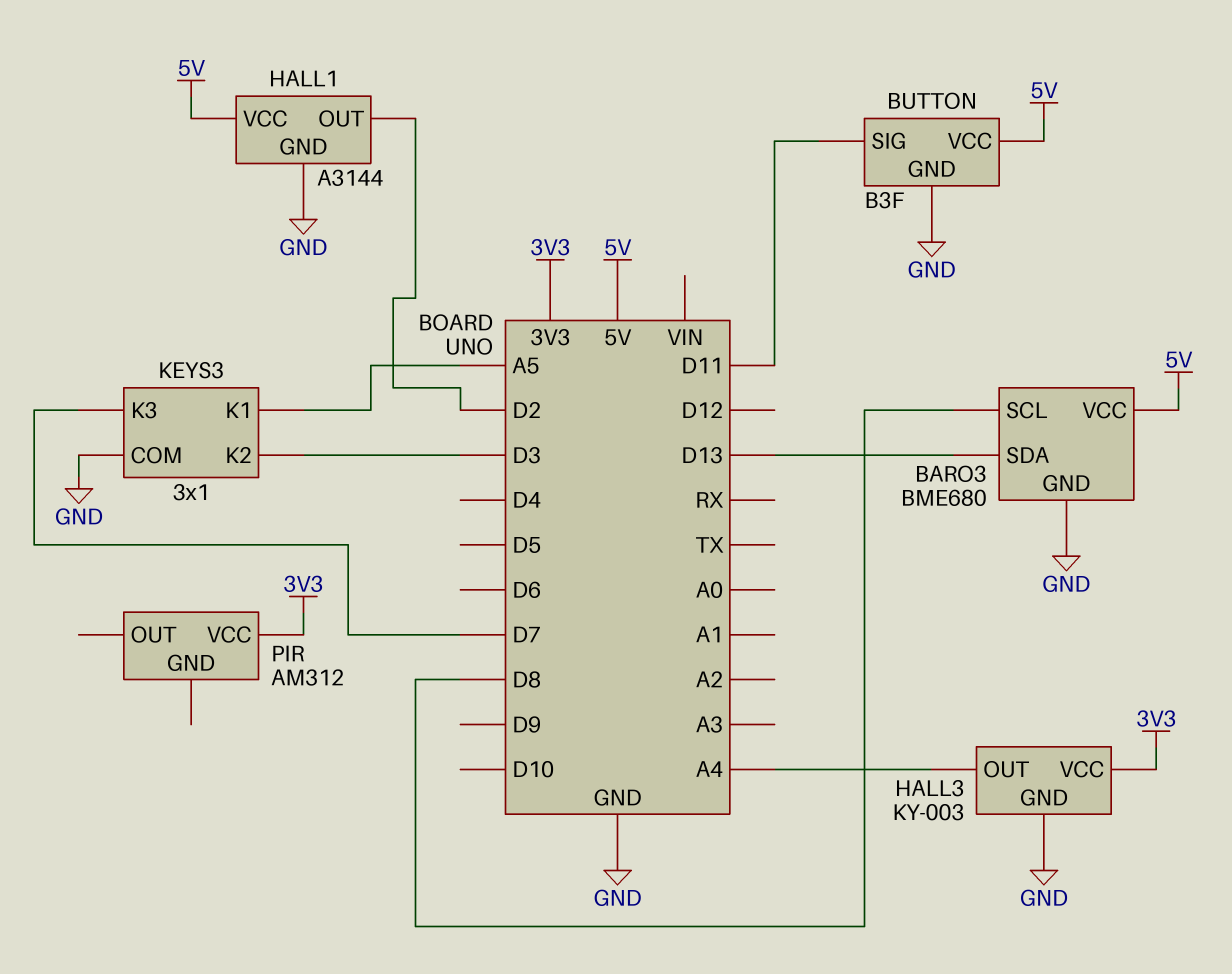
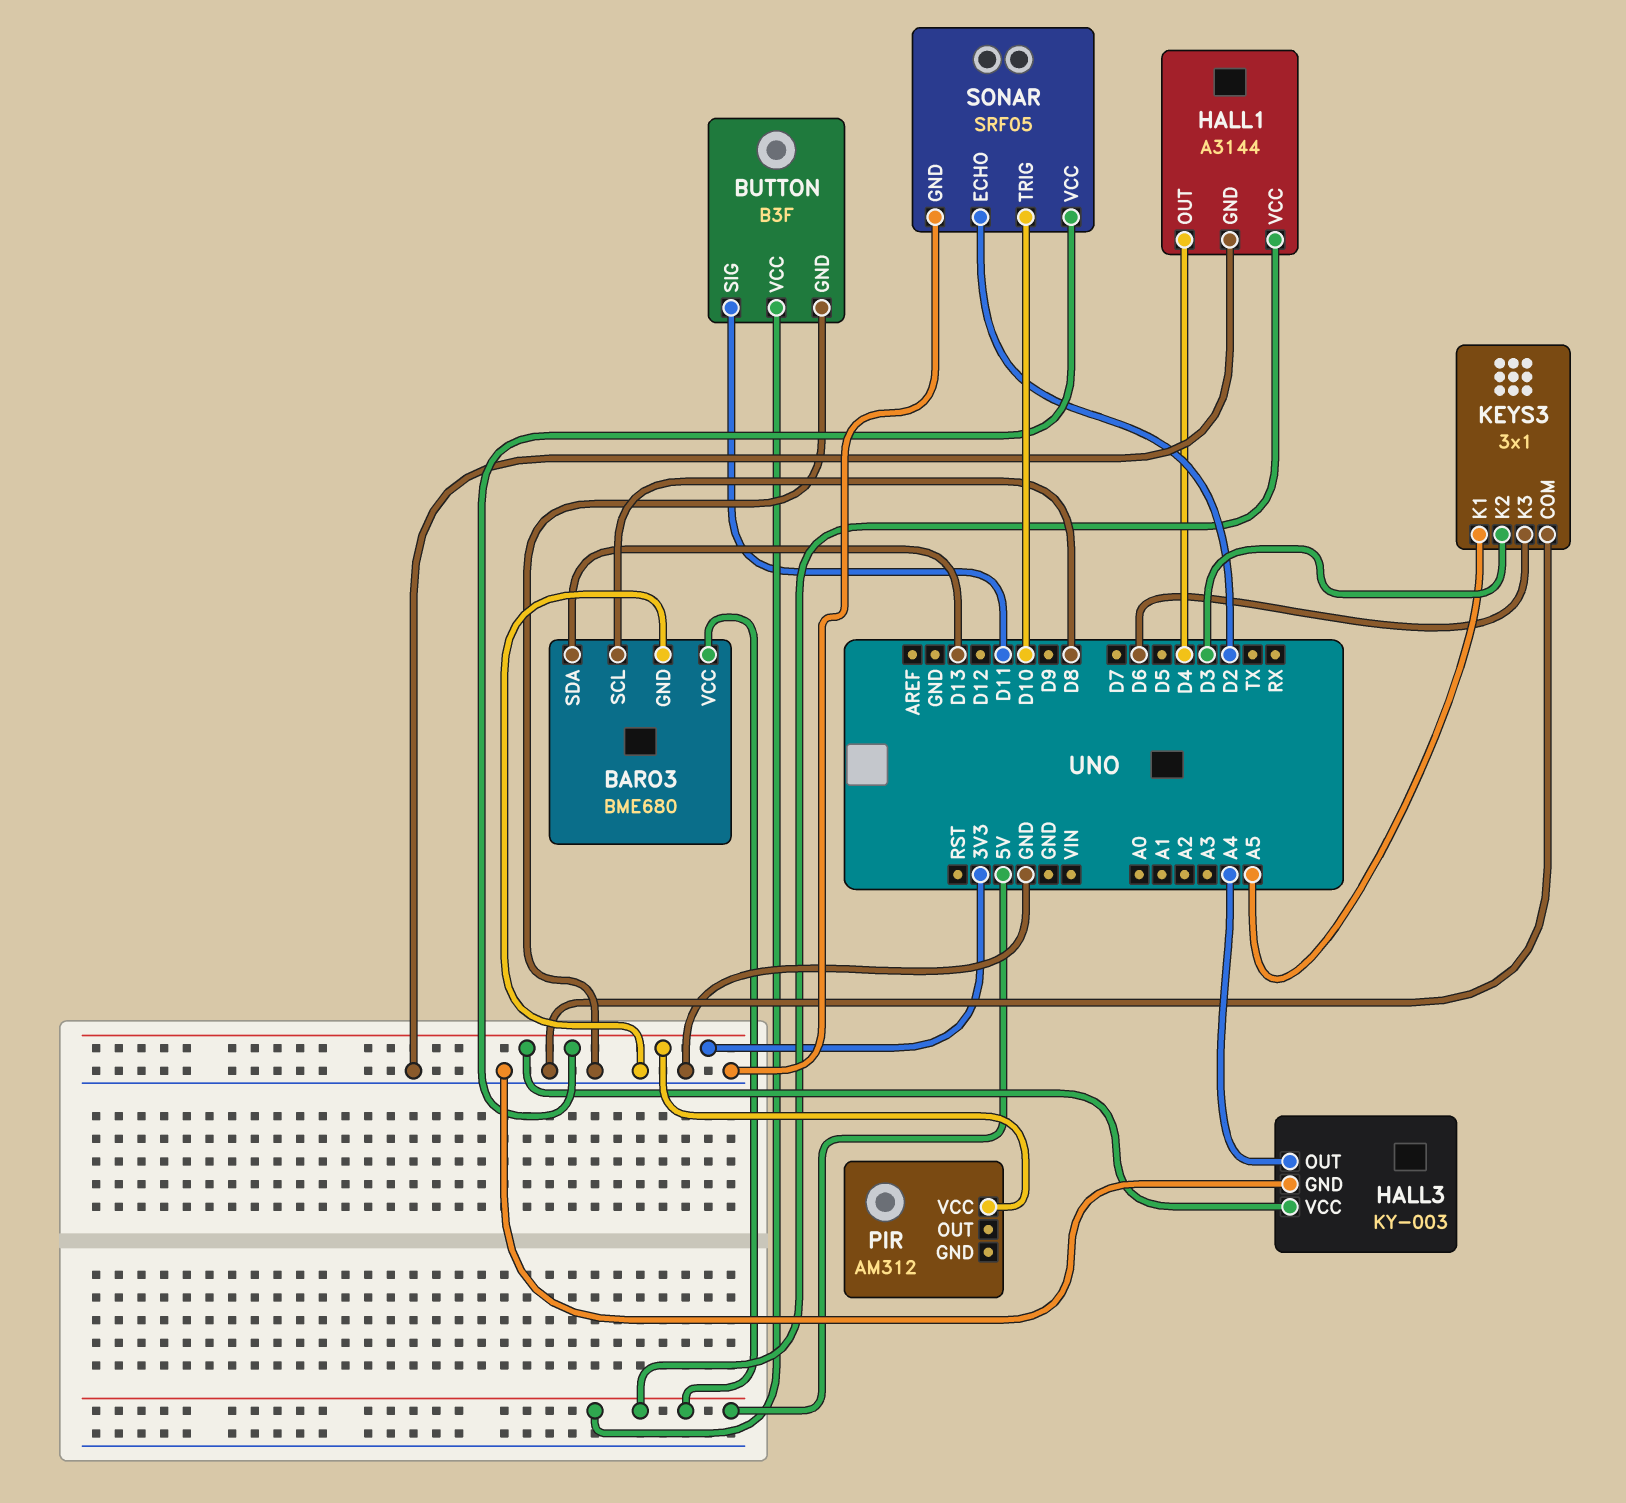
HALL1 pin OUT: D2 -> D4
KEYS3 pin K3: D7 -> D6
SONAR: none -> SRF05
SONAR pin ECHO: none -> D2
SONAR pin GND: none -> GND
SONAR pin TRIG: none -> D10
SONAR pin VCC: none -> 3V3

